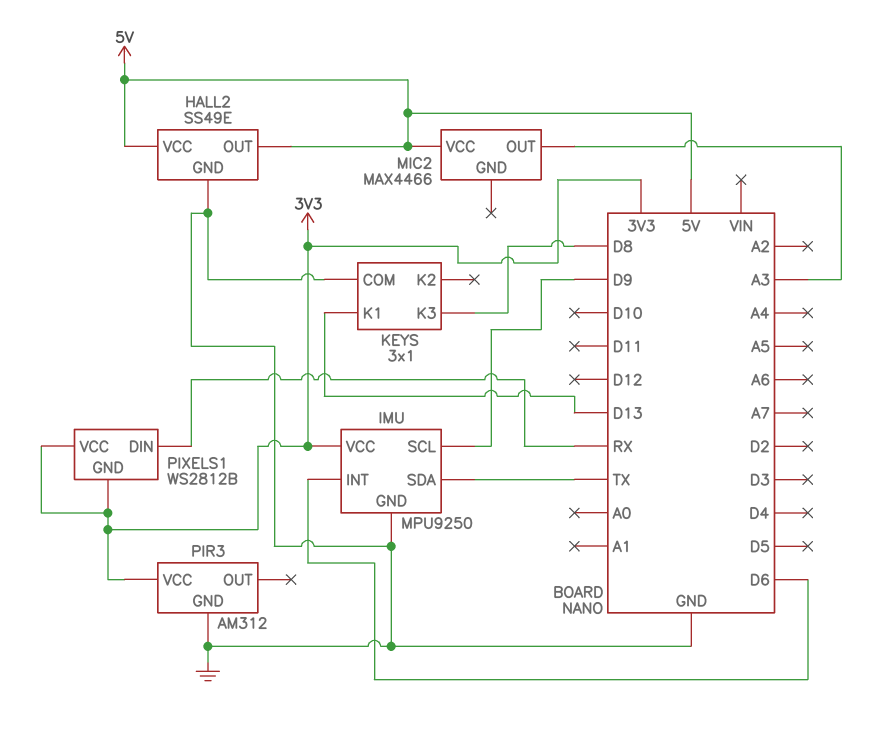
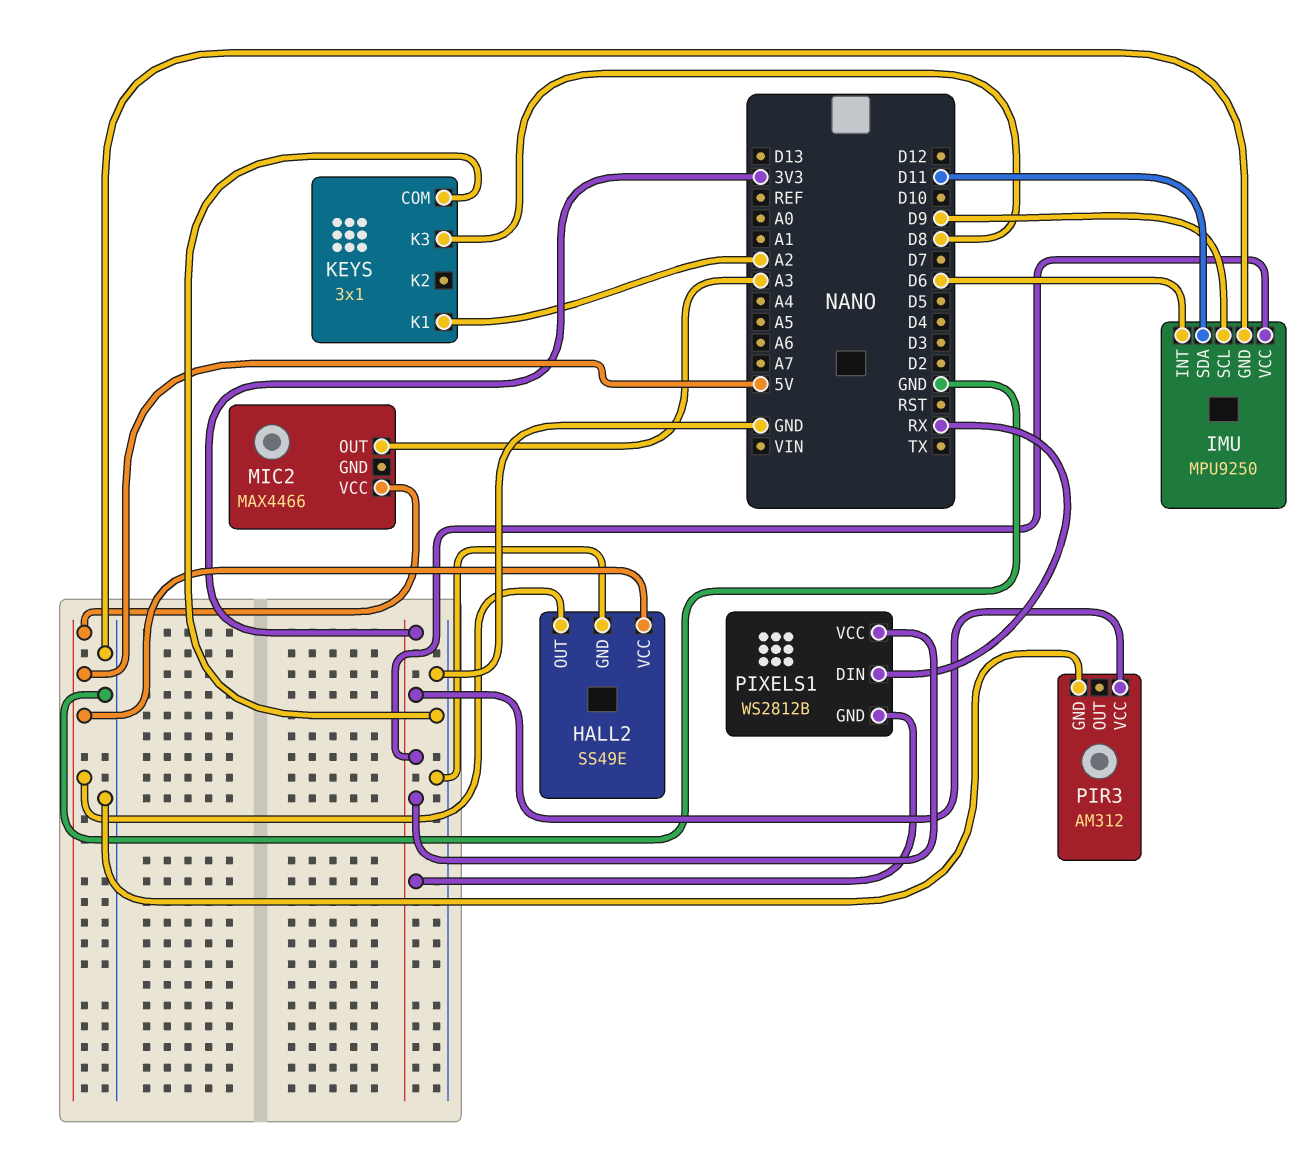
IMU pin SDA: TX -> D11
KEYS pin K1: D13 -> A2

